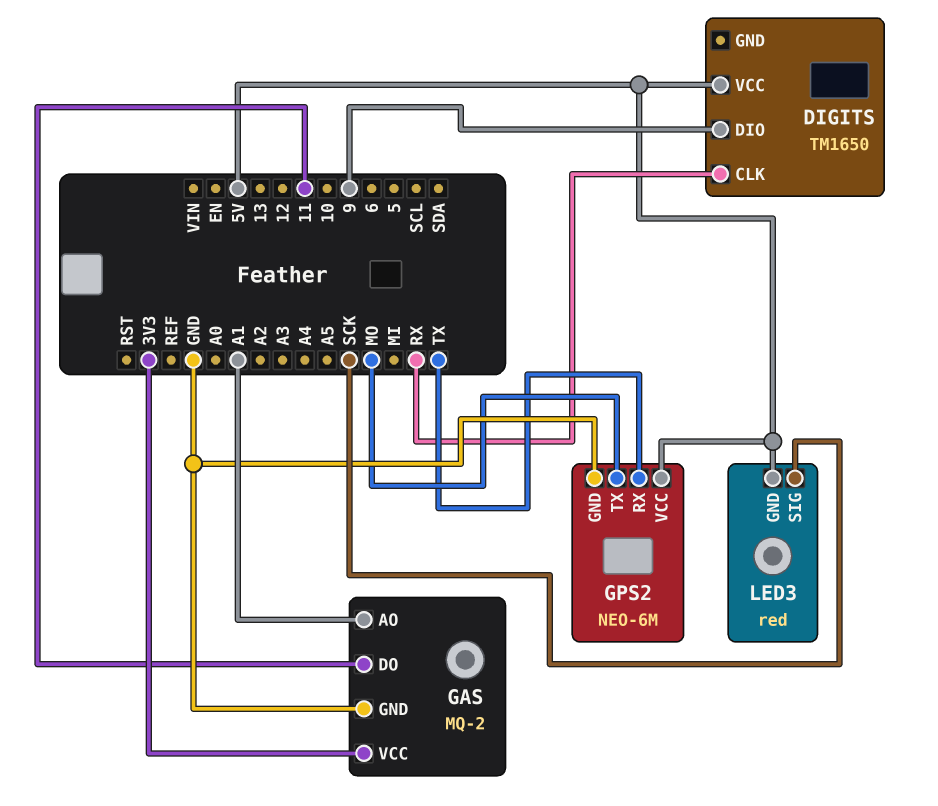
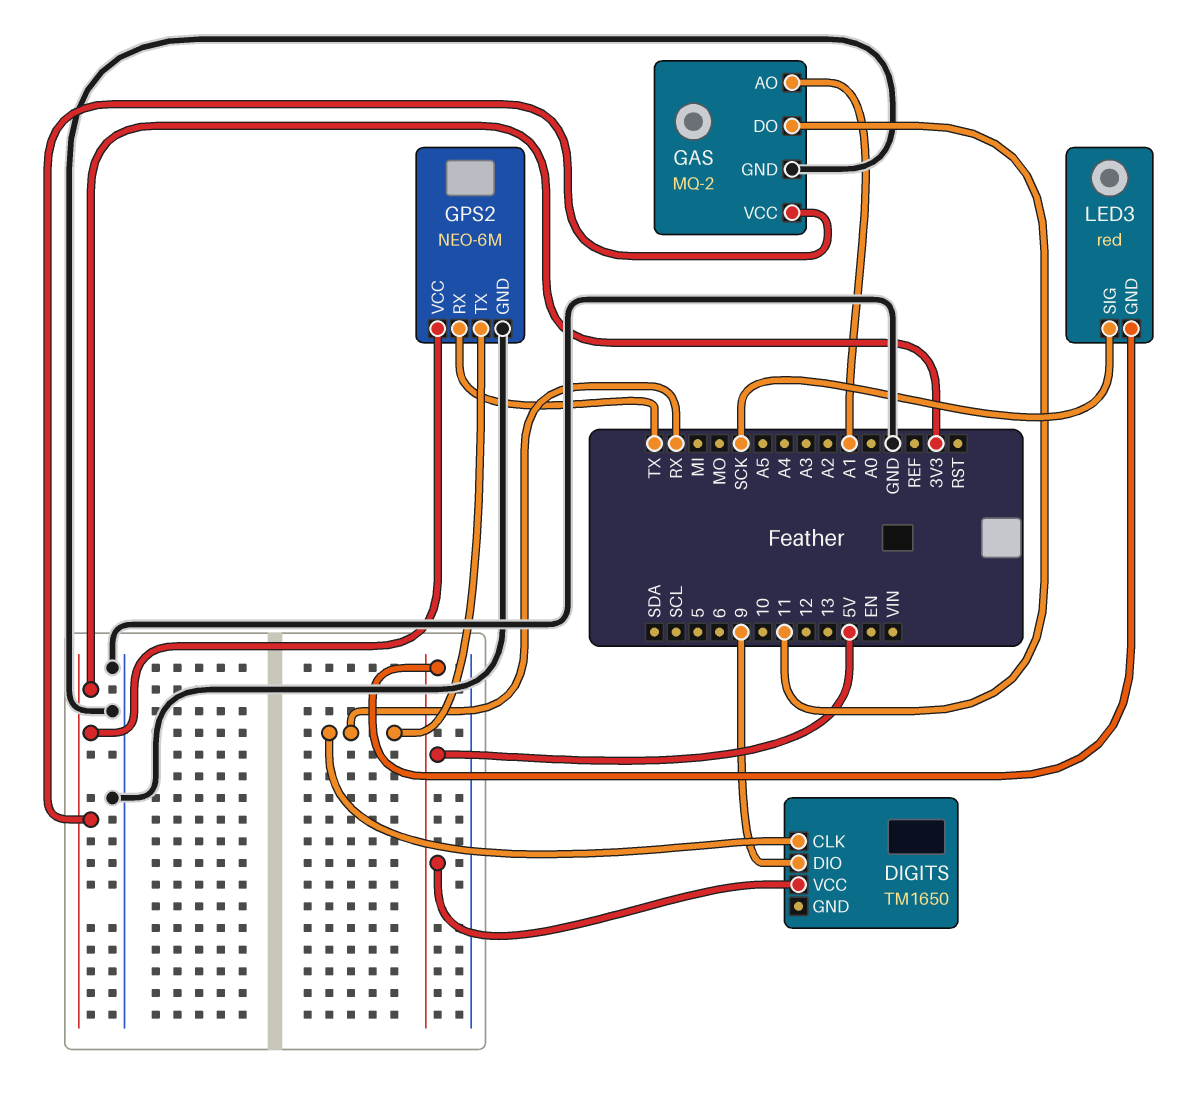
GPS2 pin TX: MO -> RX
GPS2 pin VCC: 5V -> 3V3

